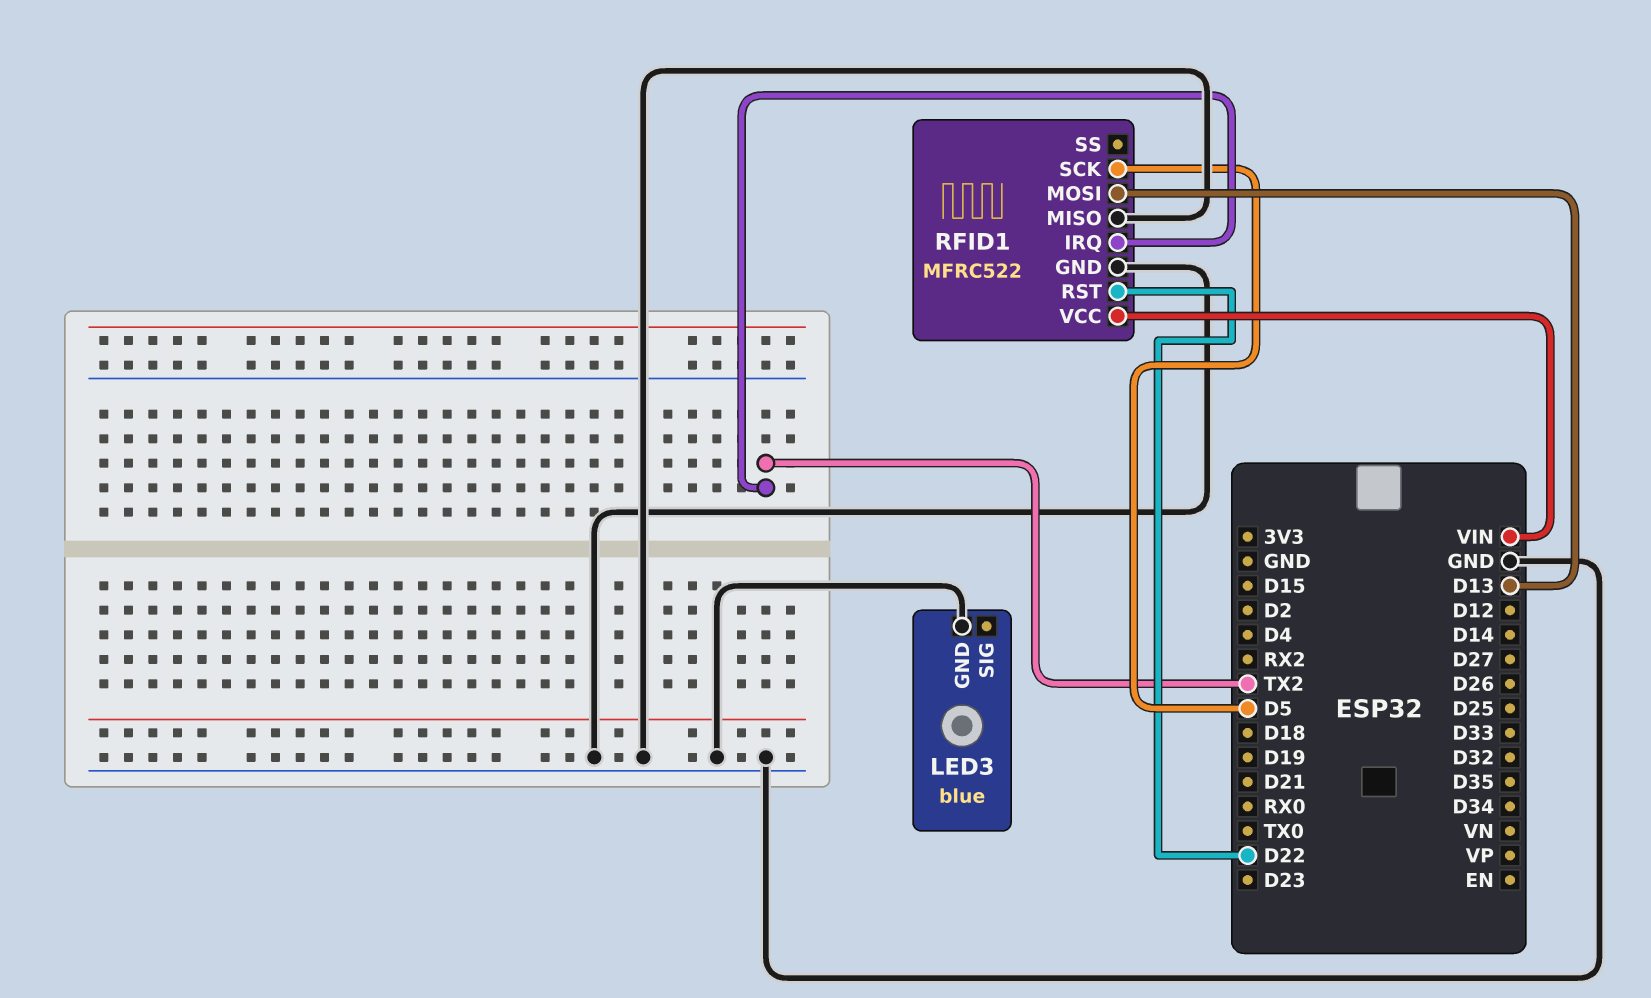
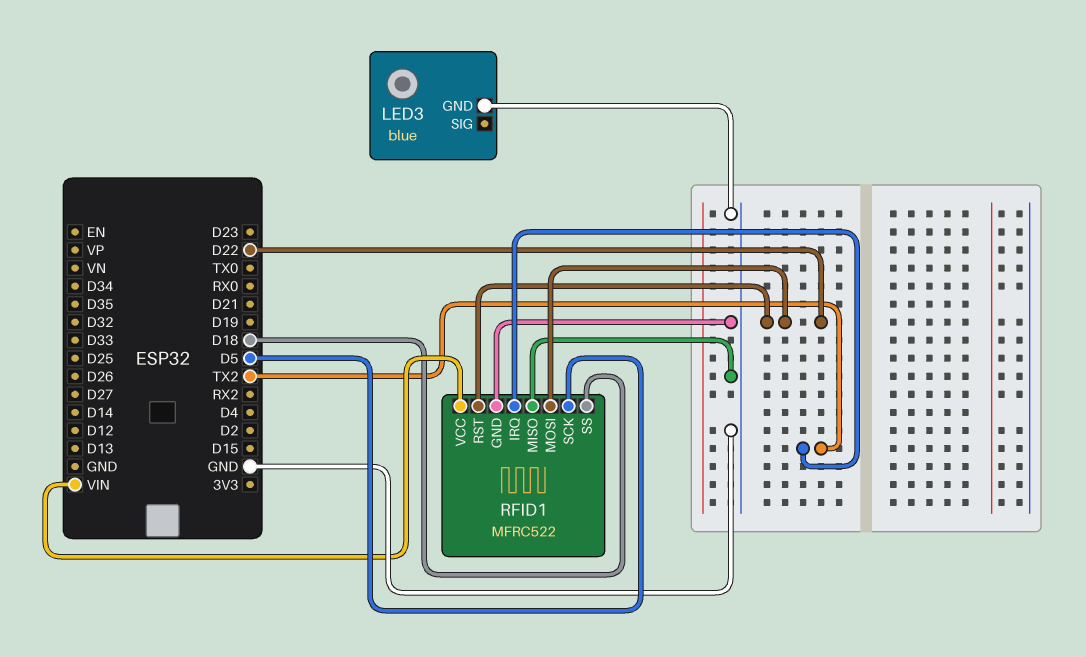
RFID1 pin MOSI: D13 -> D22
RFID1 pin SS: none -> D18

